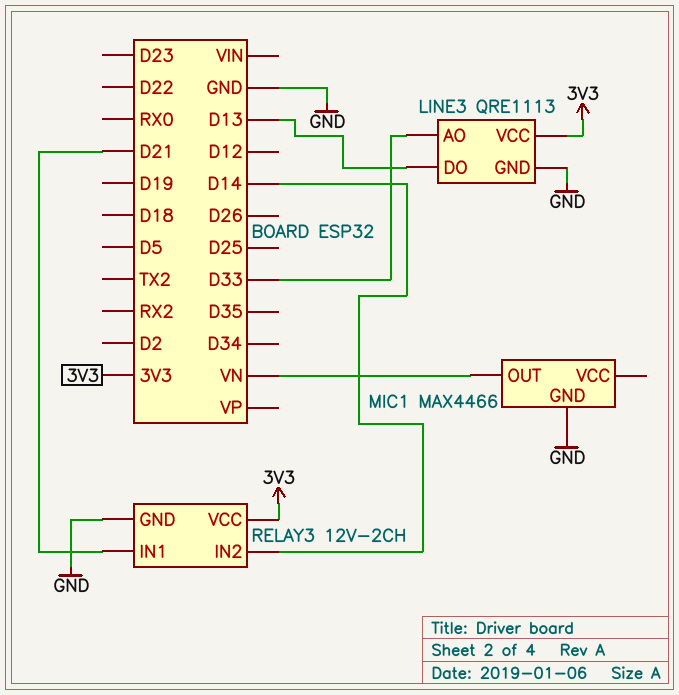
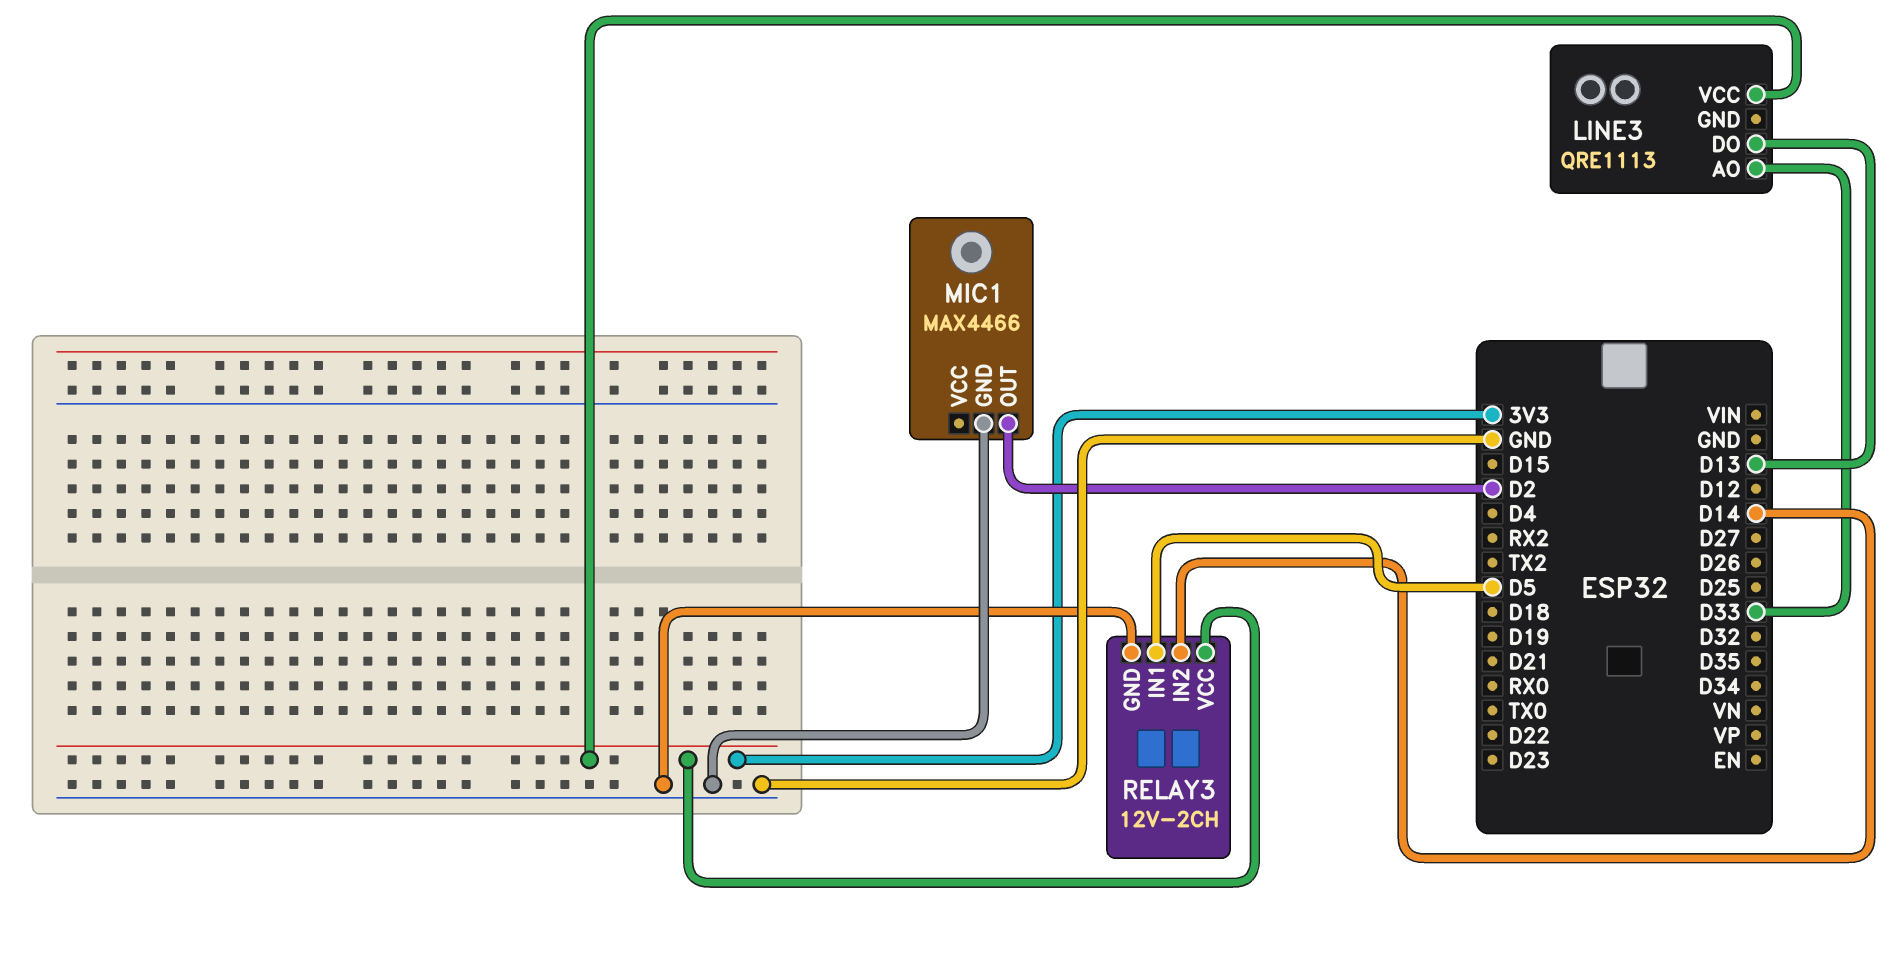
LINE3 pin GND: GND -> none
MIC1 pin OUT: VN -> D2
RELAY3 pin IN1: D21 -> D5

